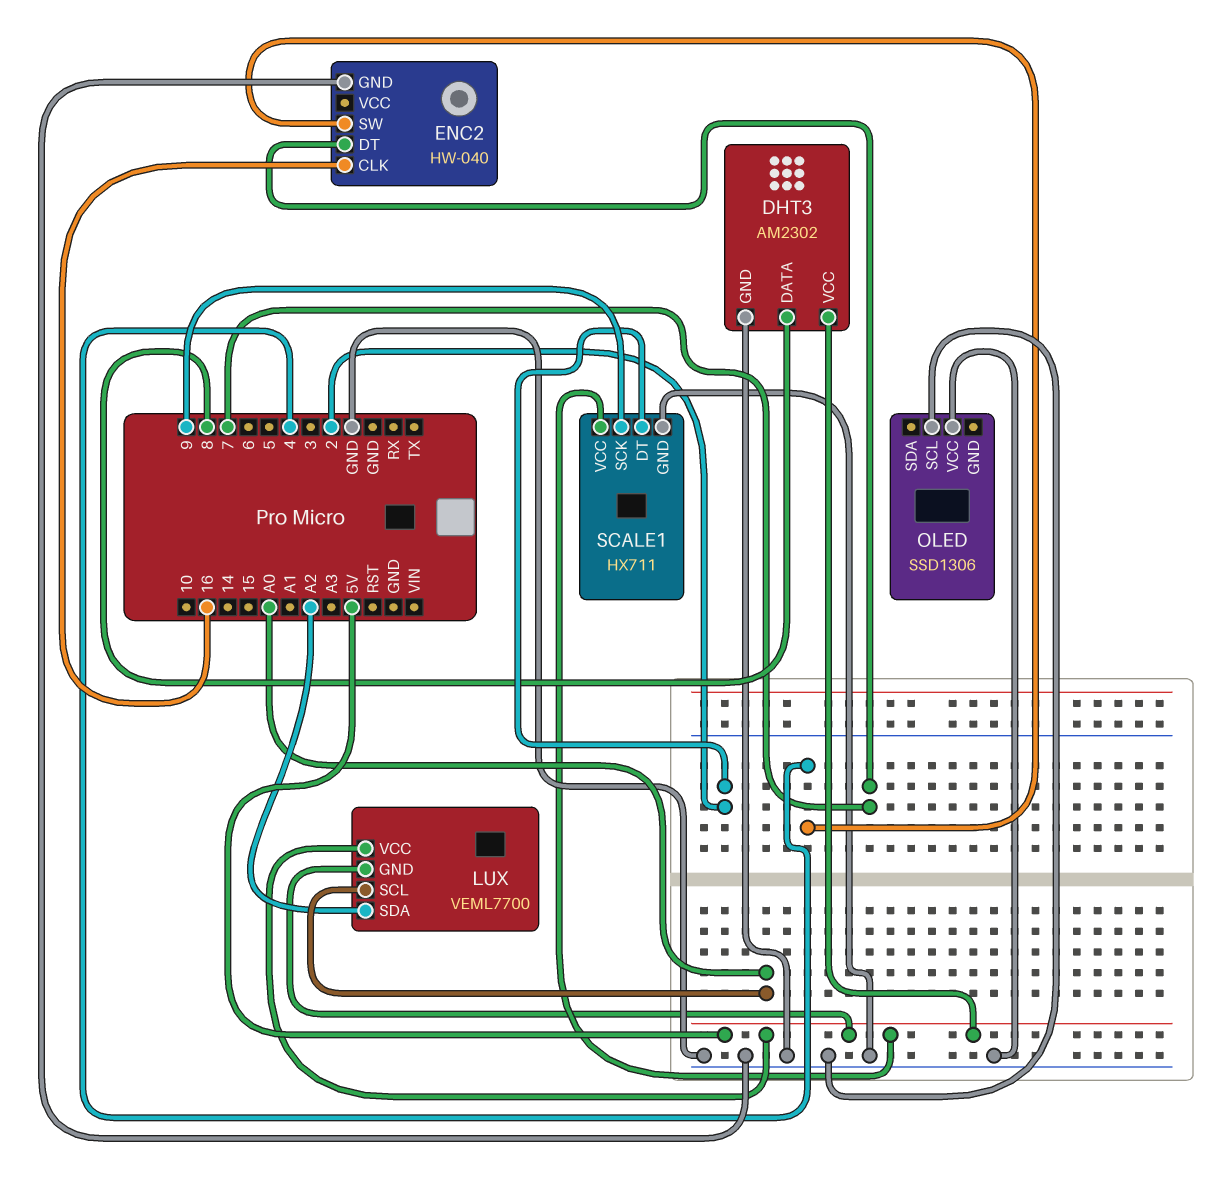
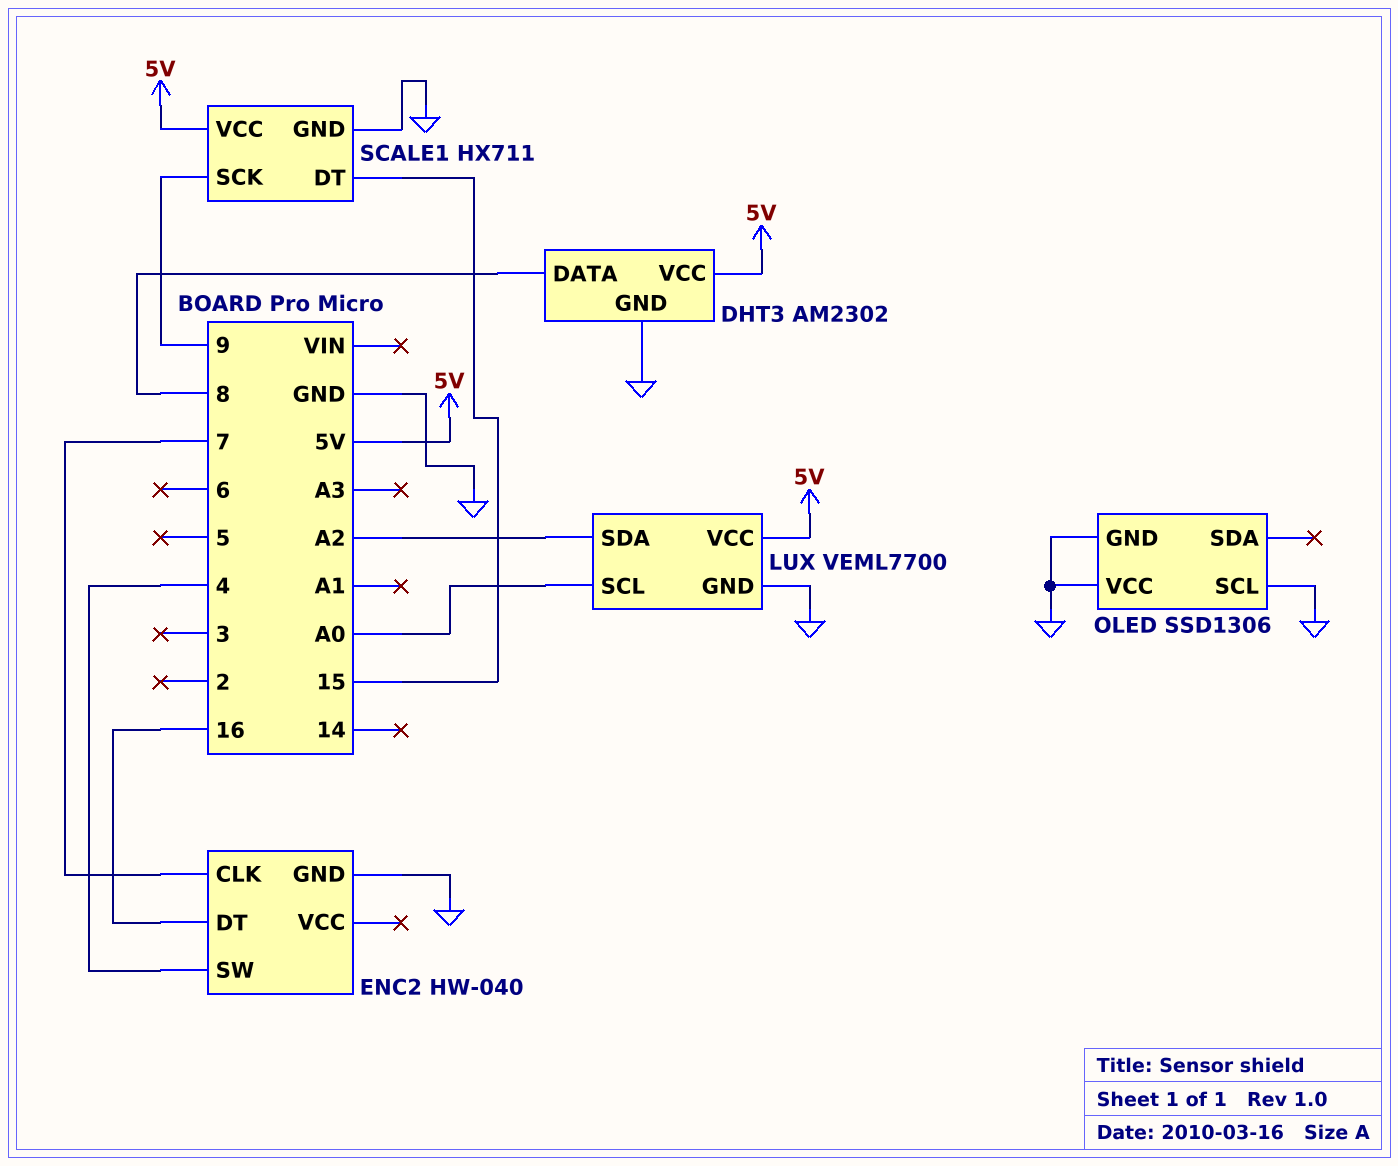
ENC2 pin CLK: 16 -> 7
ENC2 pin DT: 7 -> 16
LUX pin GND: 5V -> GND
OLED pin GND: none -> GND
SCALE1 pin DT: 2 -> 15

